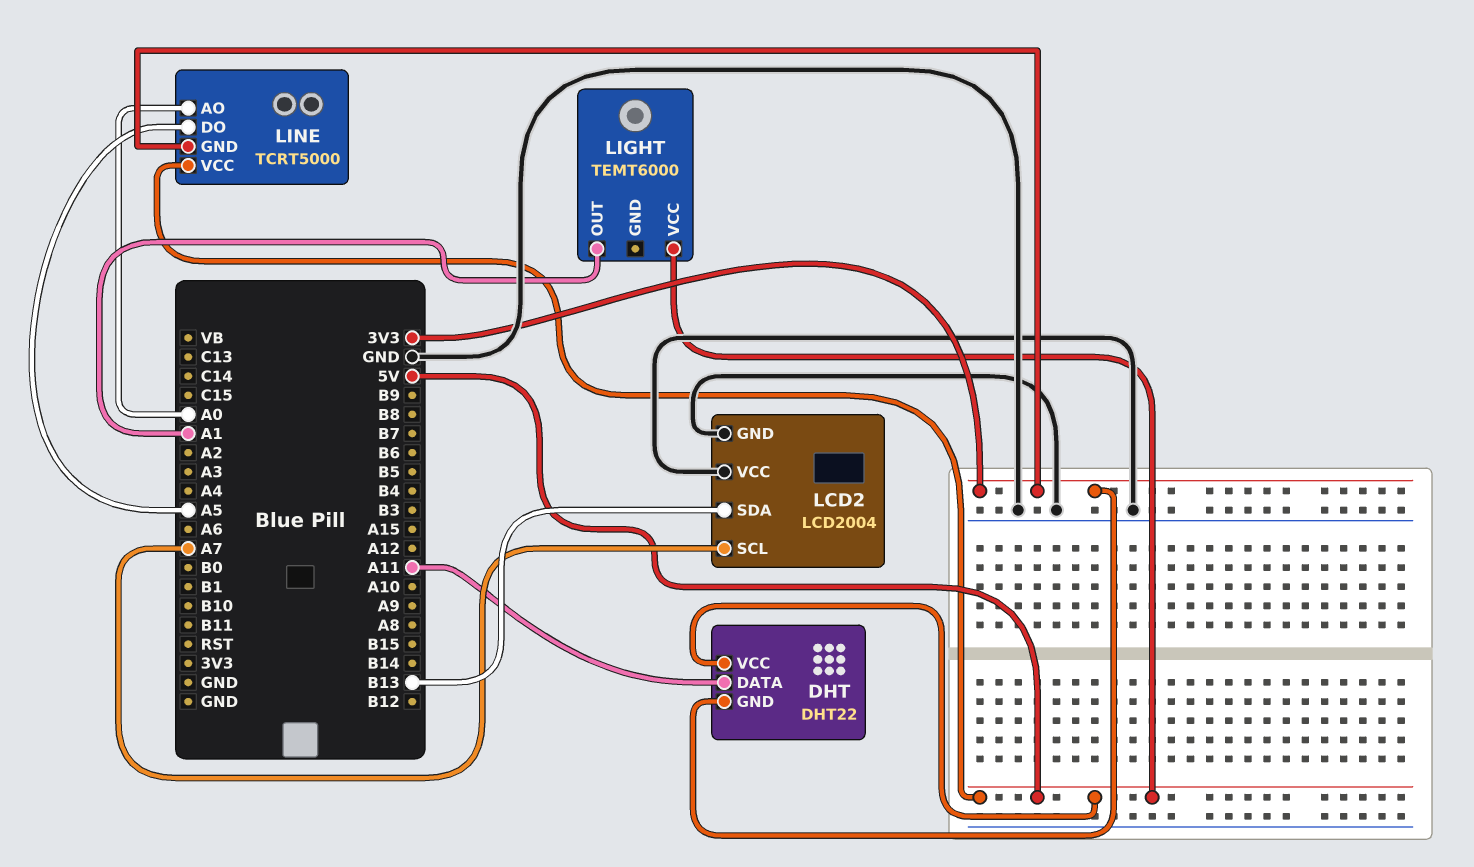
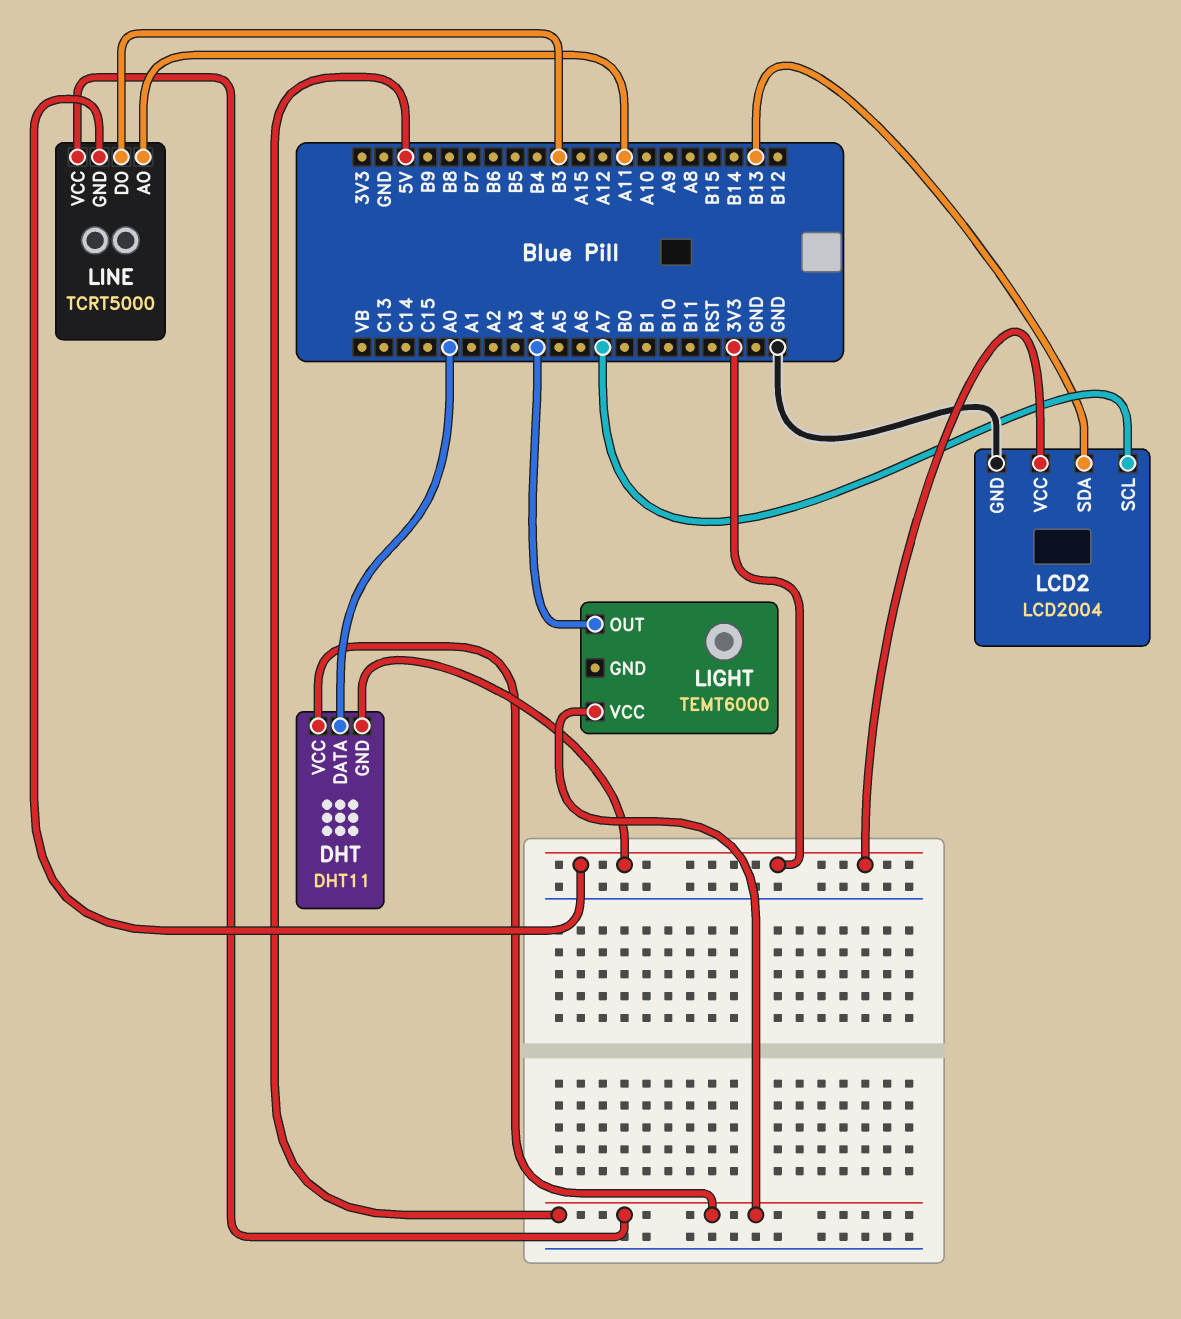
DHT: DHT22 -> DHT11
DHT pin DATA: A11 -> A0
LCD2 pin VCC: GND -> 3V3
LIGHT pin OUT: A1 -> A4
LINE pin AO: A0 -> A11
LINE pin DO: A5 -> B3

